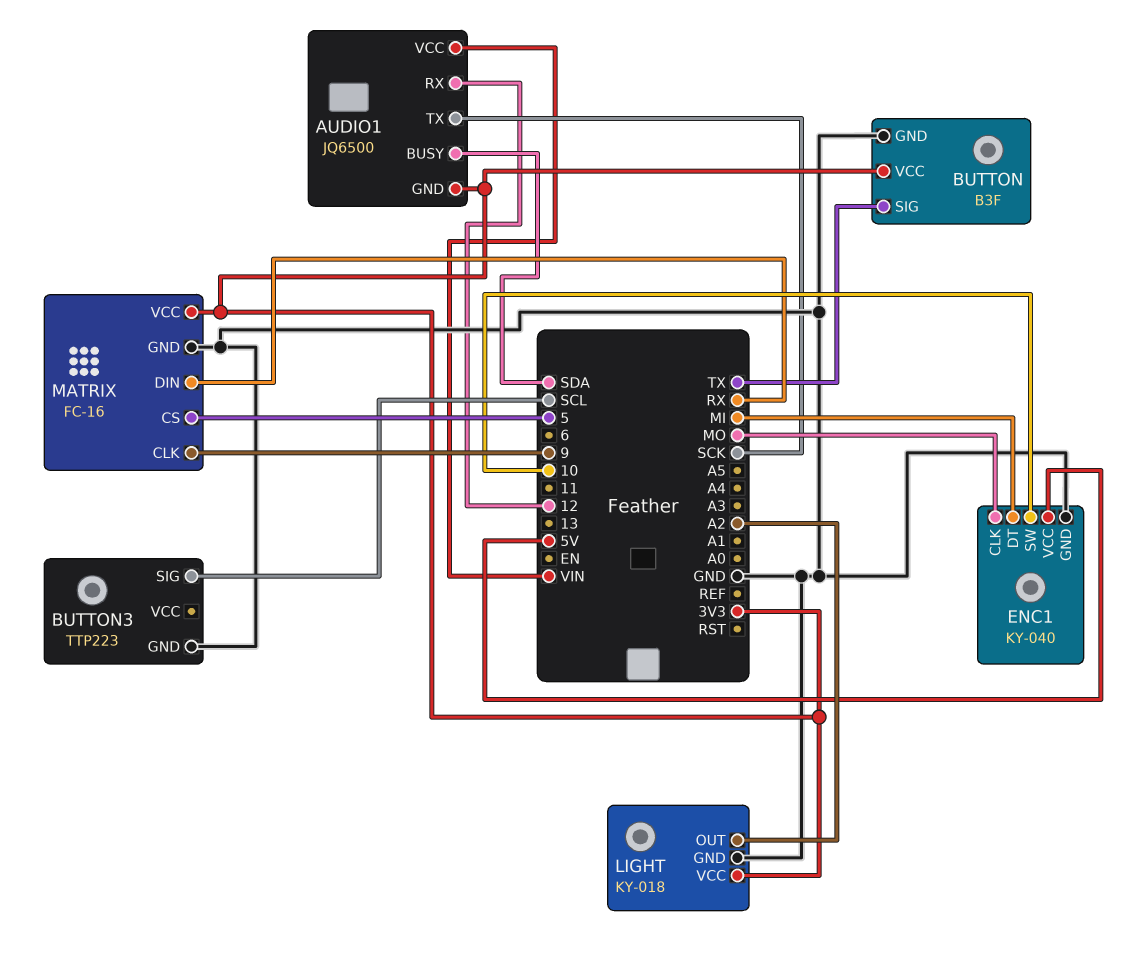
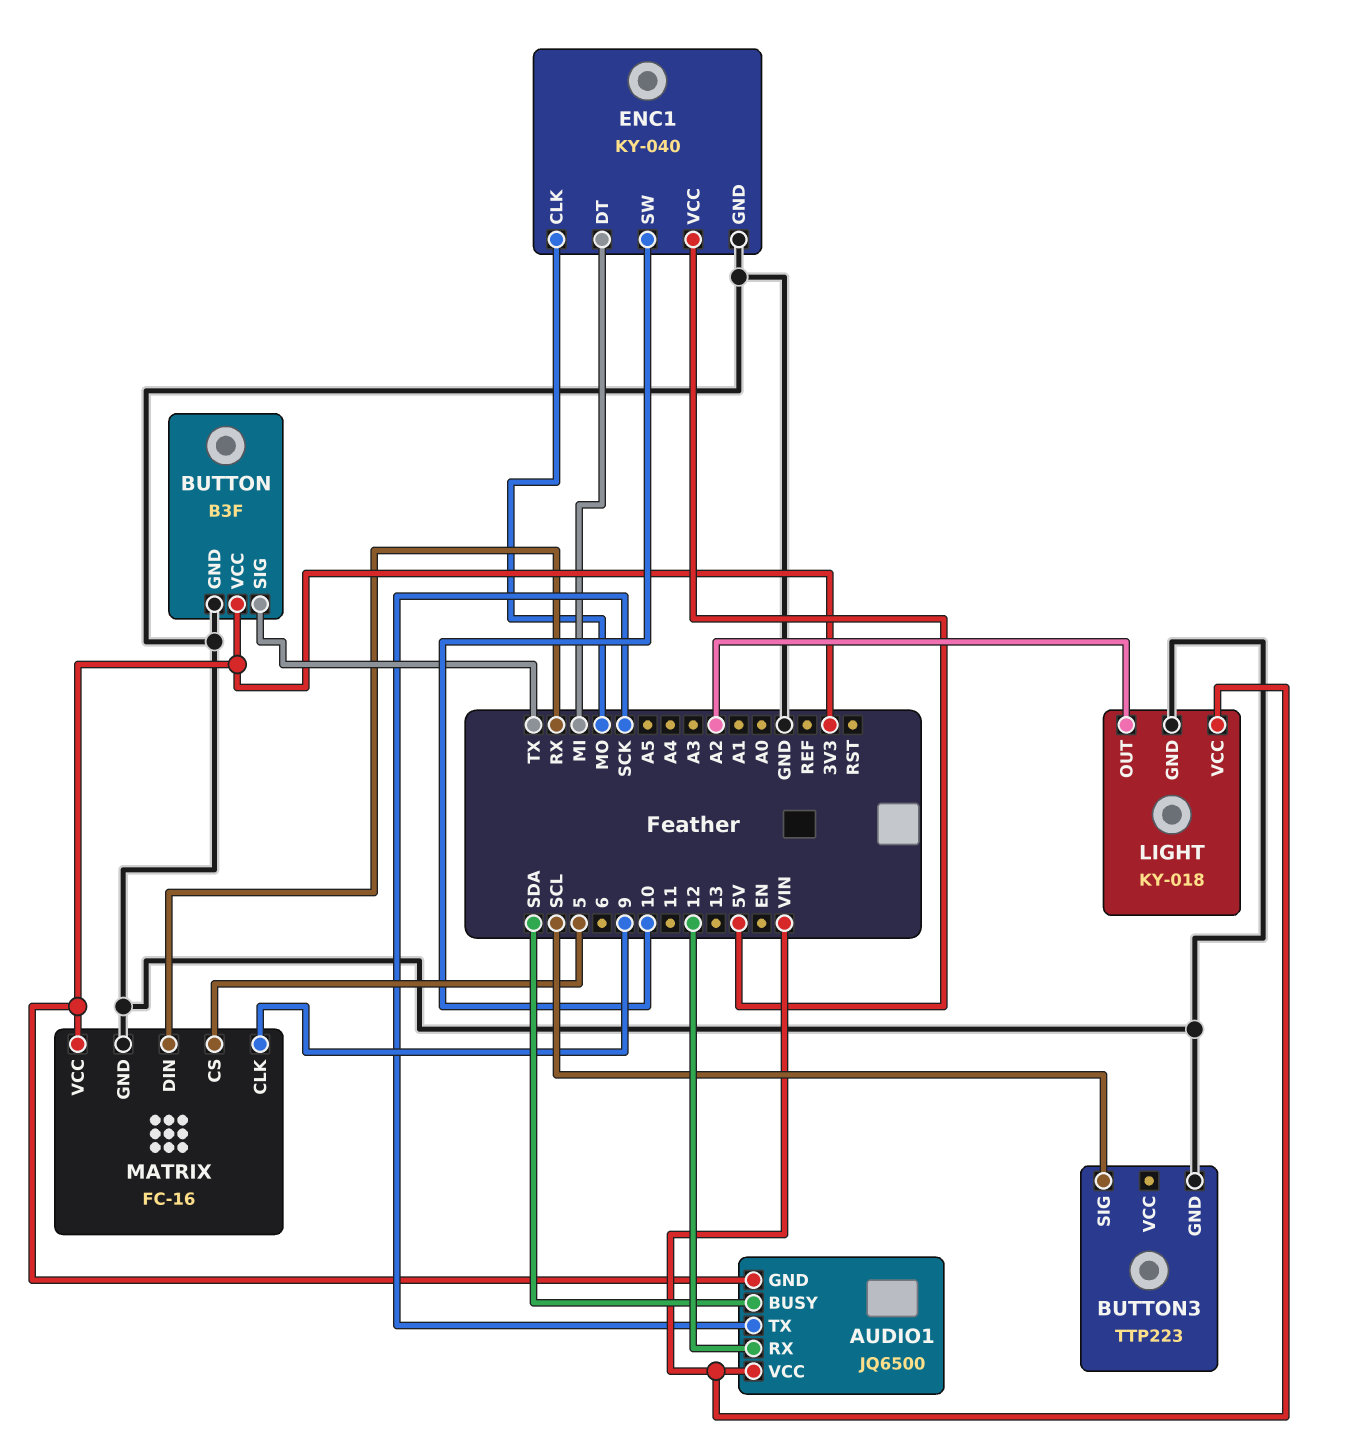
LIGHT pin VCC: 3V3 -> VIN

